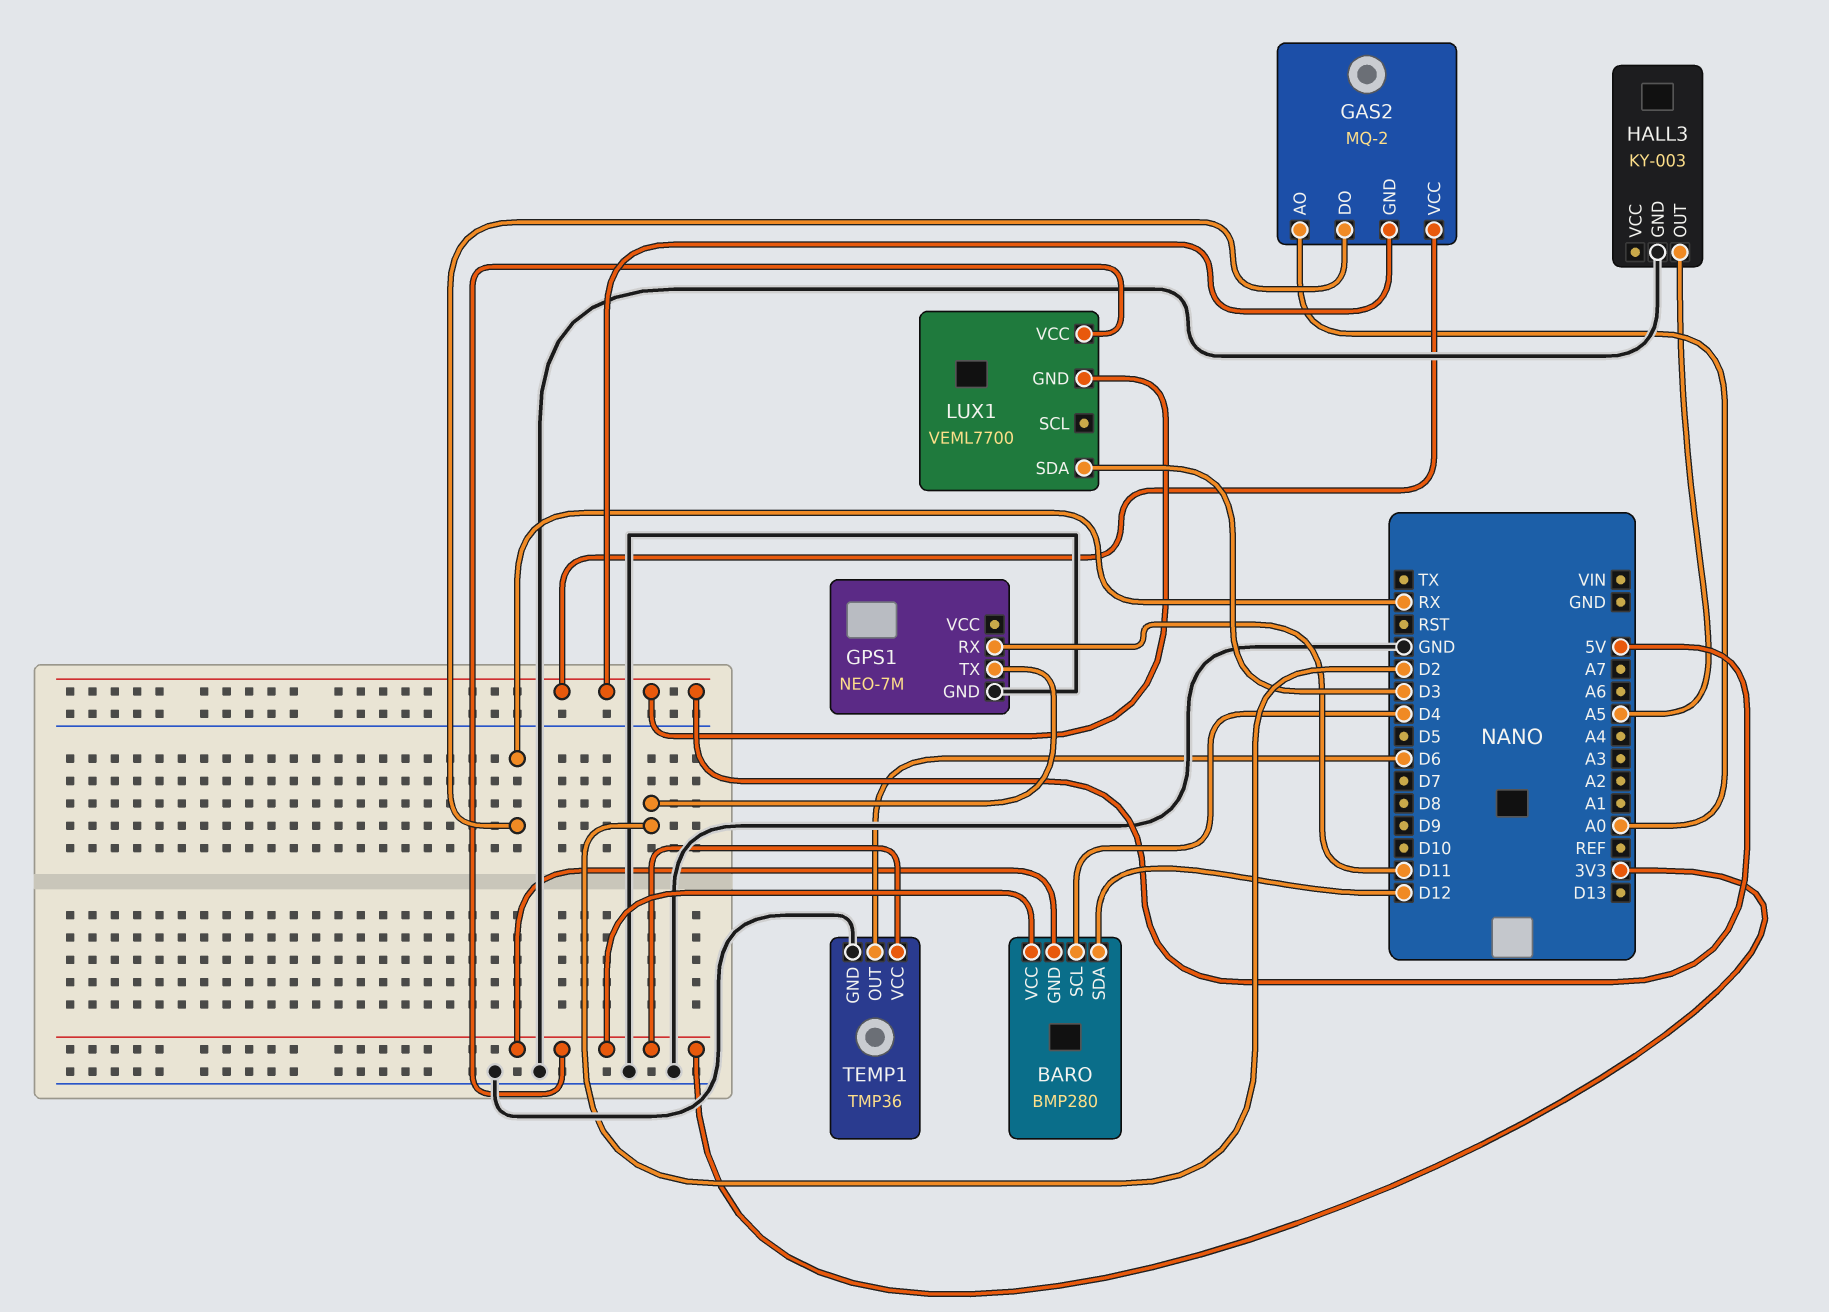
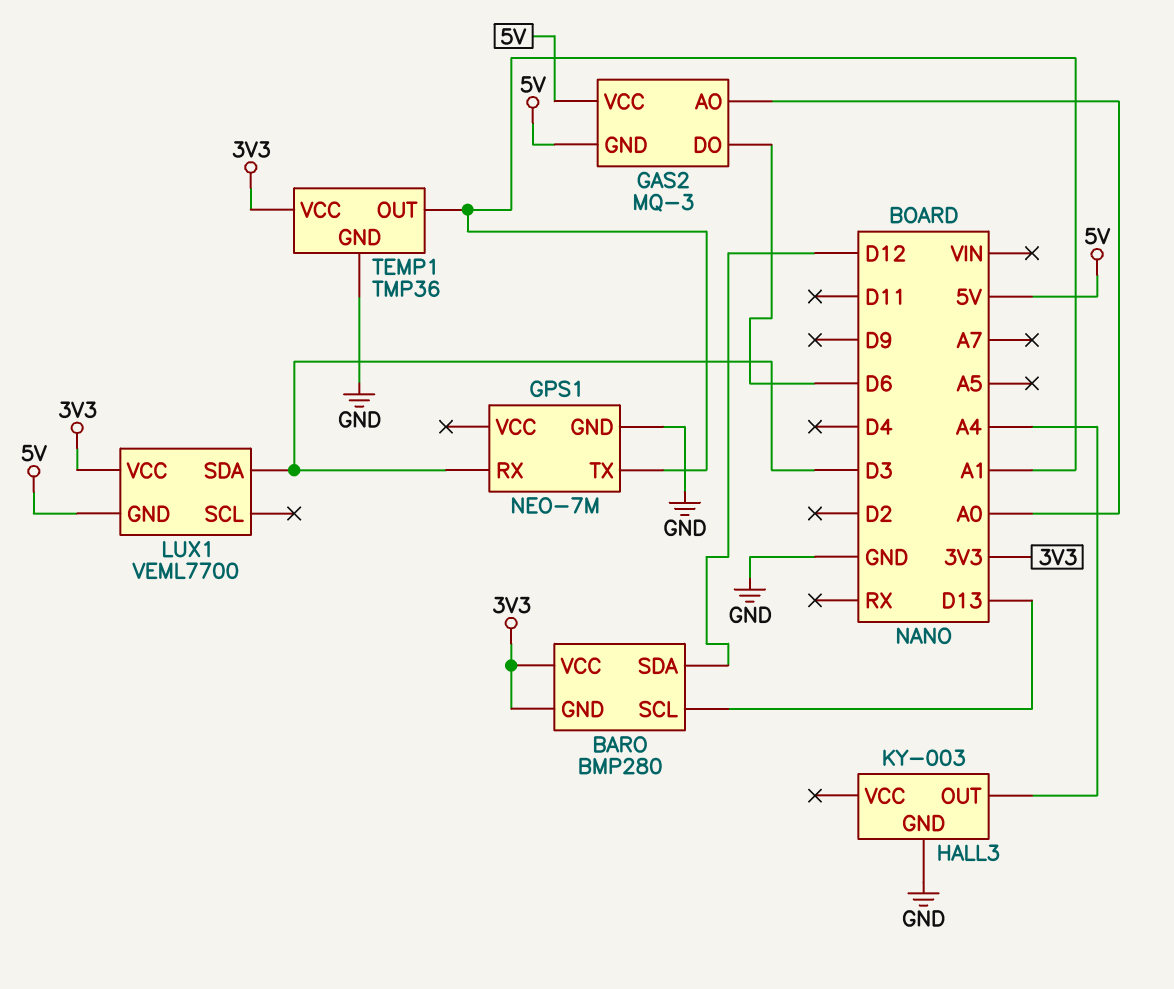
BARO pin SCL: D4 -> D13
GAS2: MQ-2 -> MQ-3
GAS2 pin DO: RX -> D6
GPS1 pin RX: D11 -> D3
GPS1 pin TX: D2 -> A1
HALL3 pin OUT: A5 -> A4
TEMP1 pin OUT: D6 -> A1

